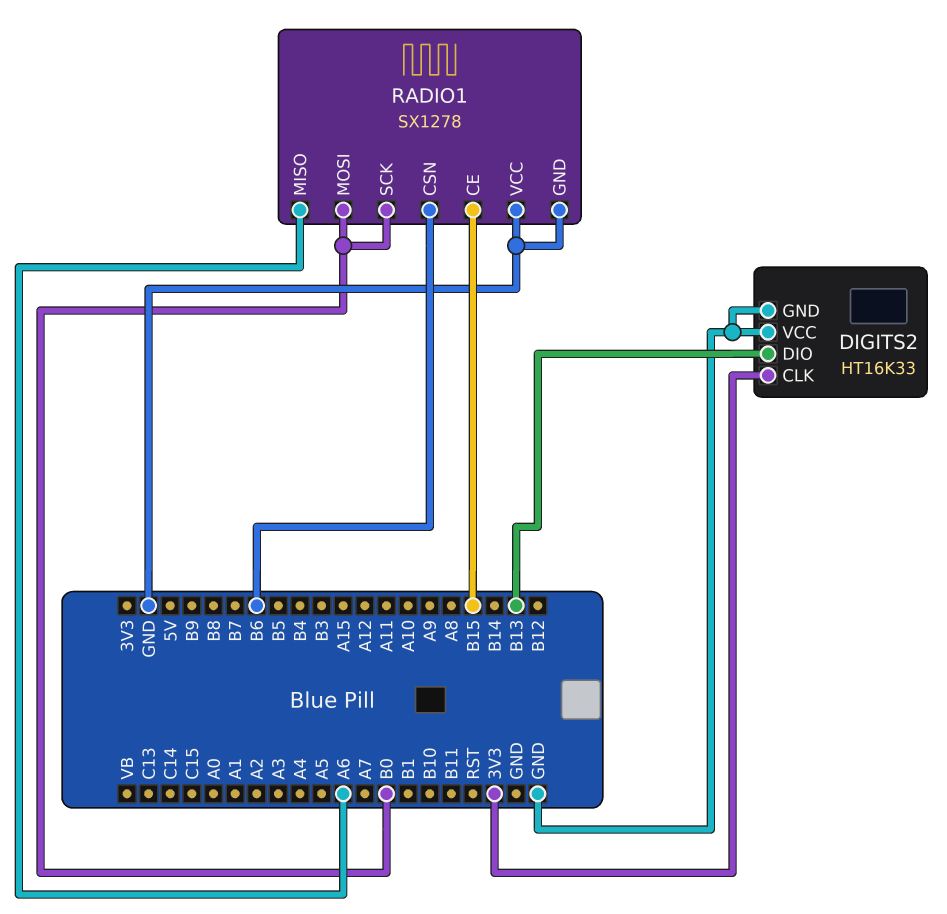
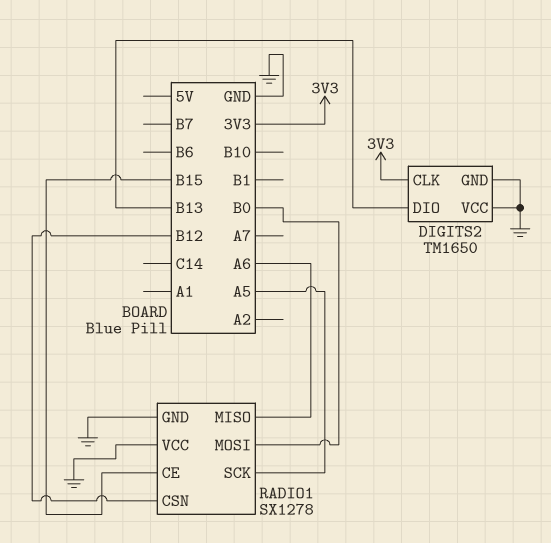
DIGITS2: HT16K33 -> TM1650
RADIO1 pin CSN: B6 -> B12
RADIO1 pin SCK: B0 -> A5

